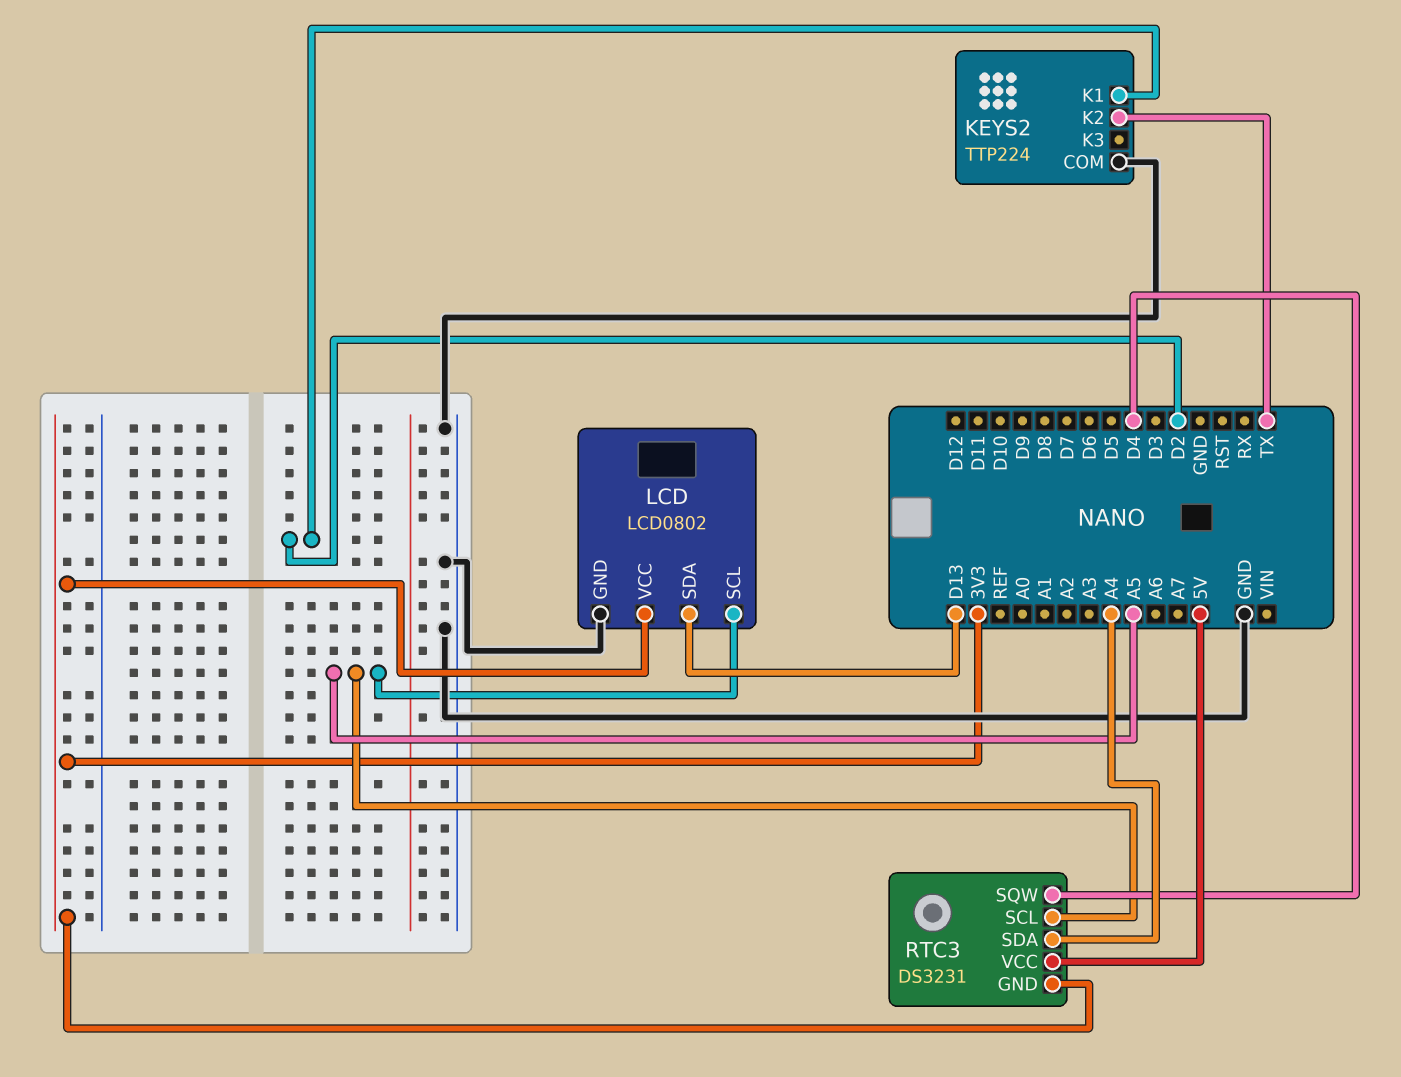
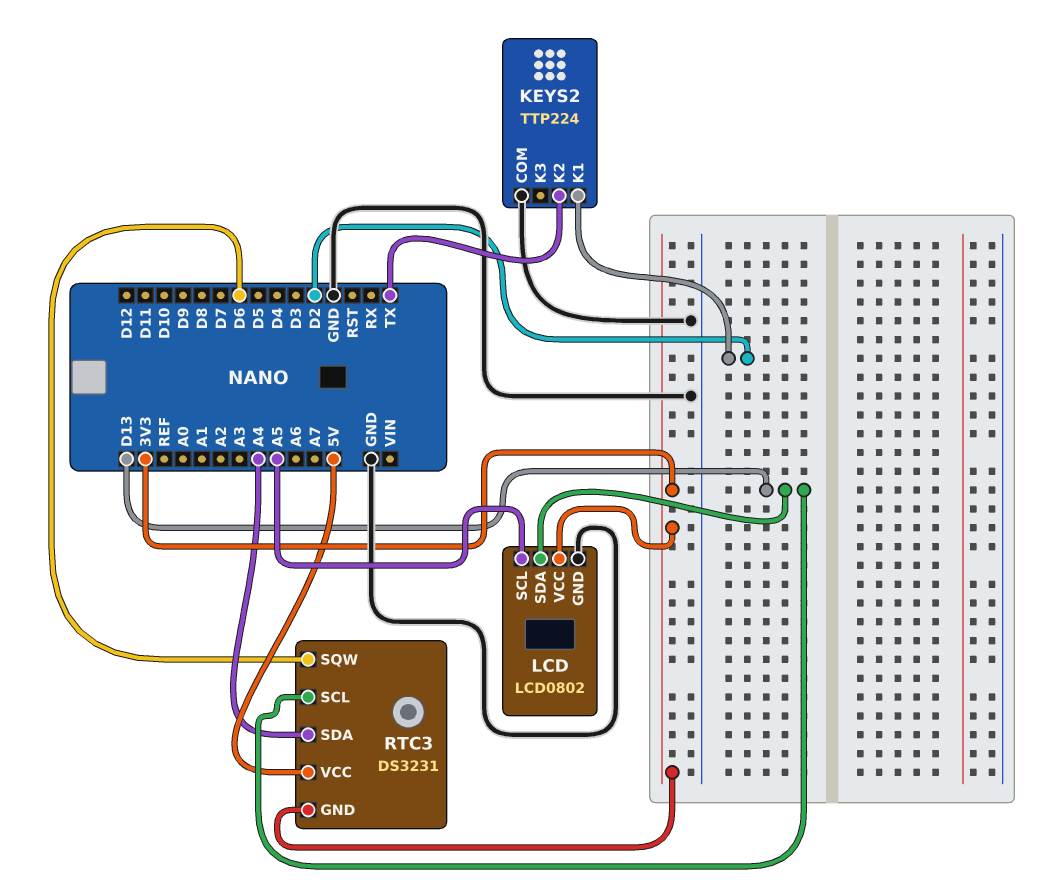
RTC3 pin SCL: A5 -> D13
RTC3 pin SQW: D4 -> D6

